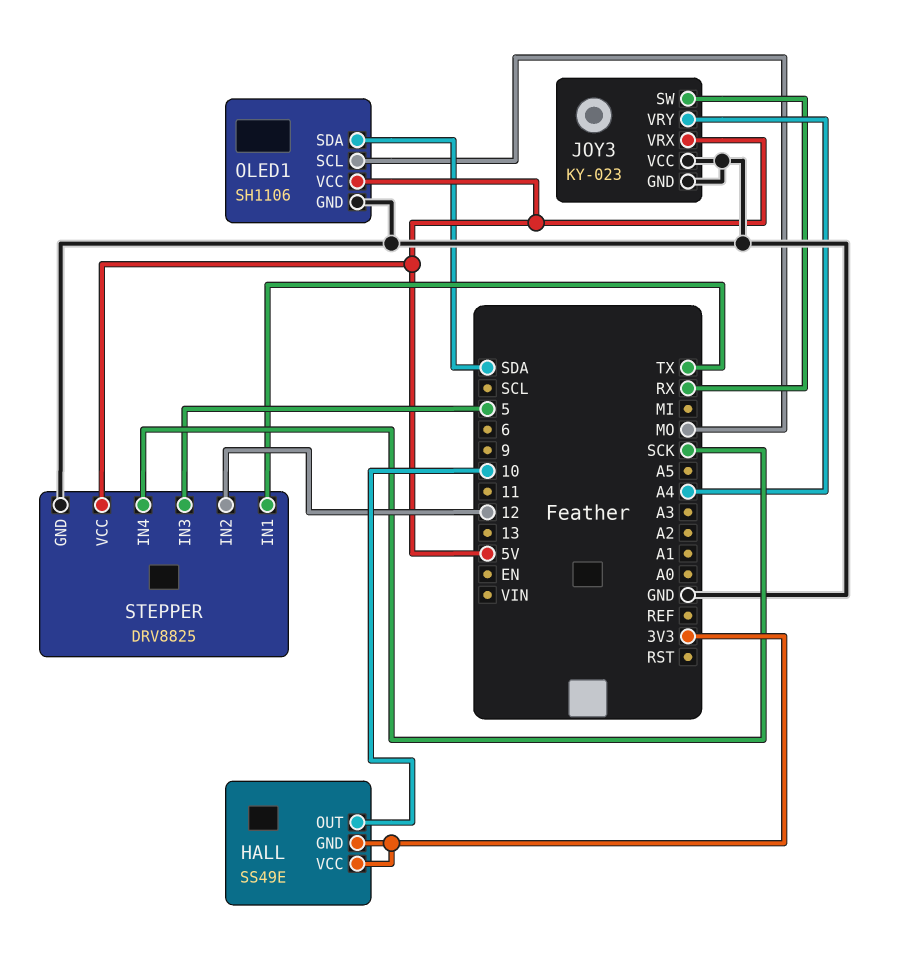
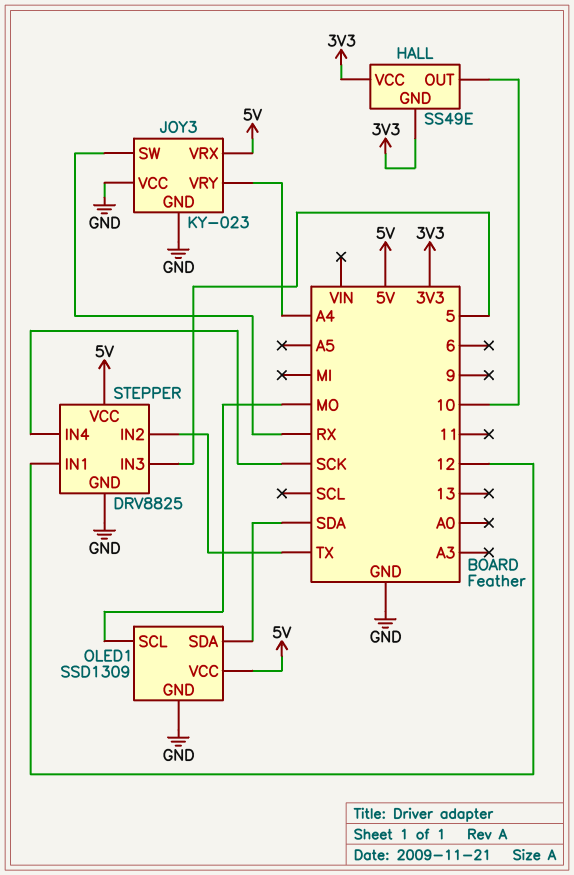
OLED1: SH1106 -> SSD1309
STEPPER pin IN1: TX -> 12
STEPPER pin IN2: 12 -> TX

